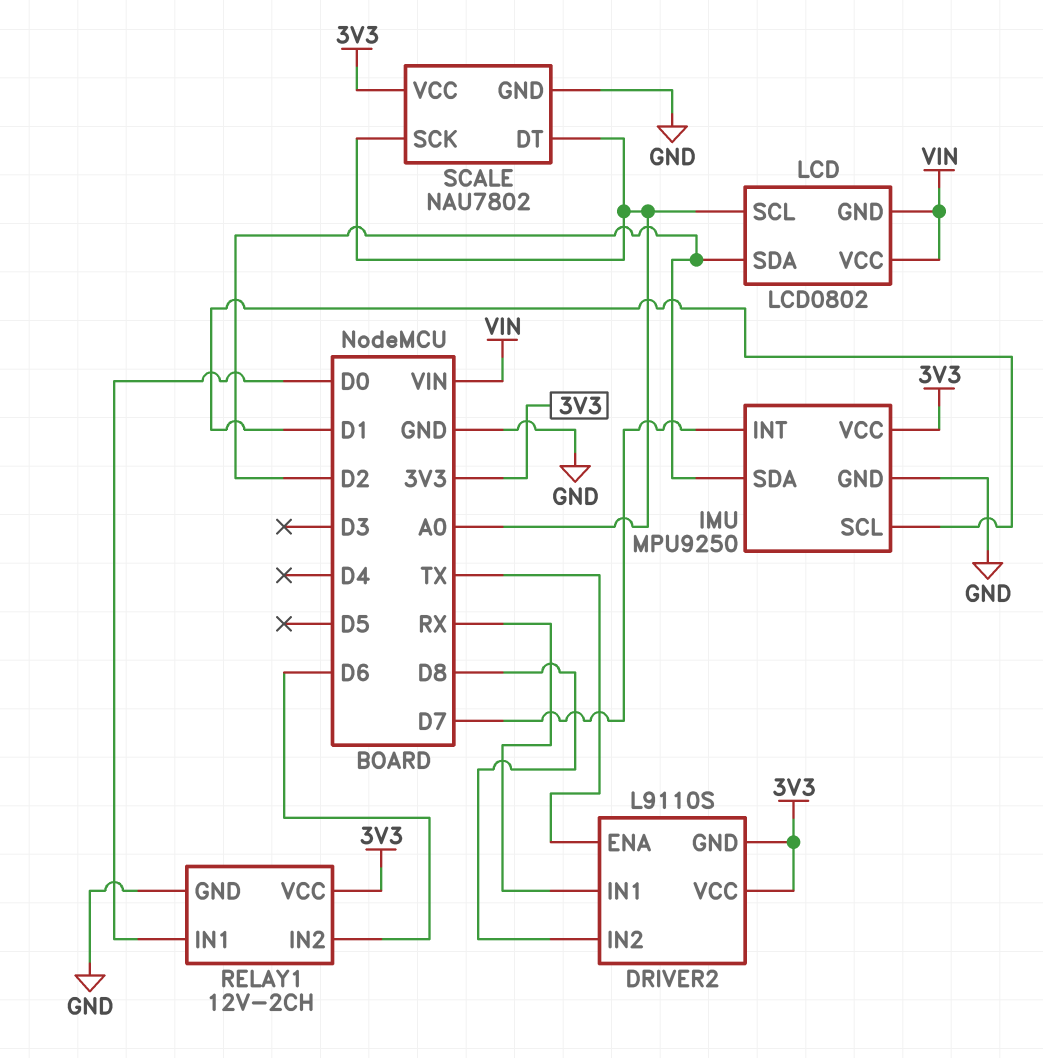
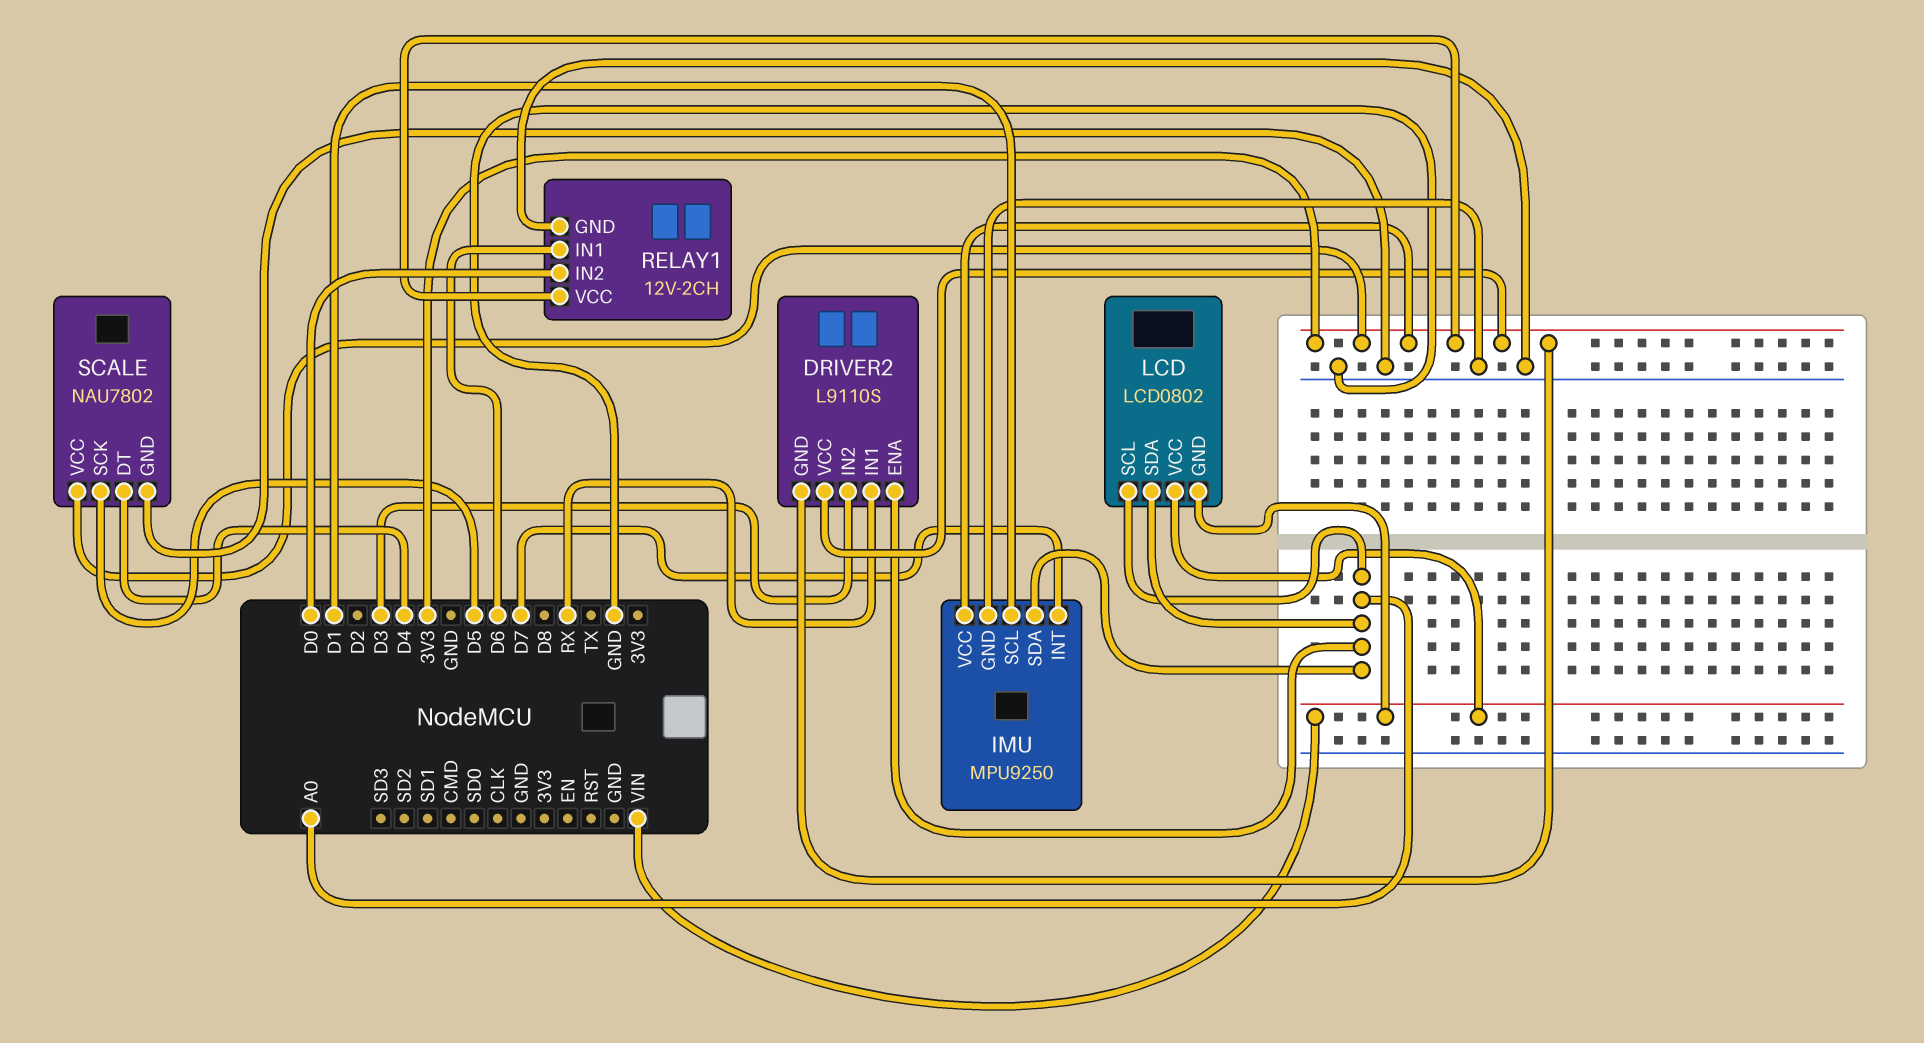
DRIVER2 pin ENA: TX -> A0
DRIVER2 pin IN2: D8 -> D3
IMU pin SDA: D2 -> A0
LCD pin SDA: D2 -> A0
RELAY1 pin IN1: D0 -> D6
RELAY1 pin IN2: D6 -> D0
SCALE pin DT: A0 -> D4
SCALE pin SCK: A0 -> D5

